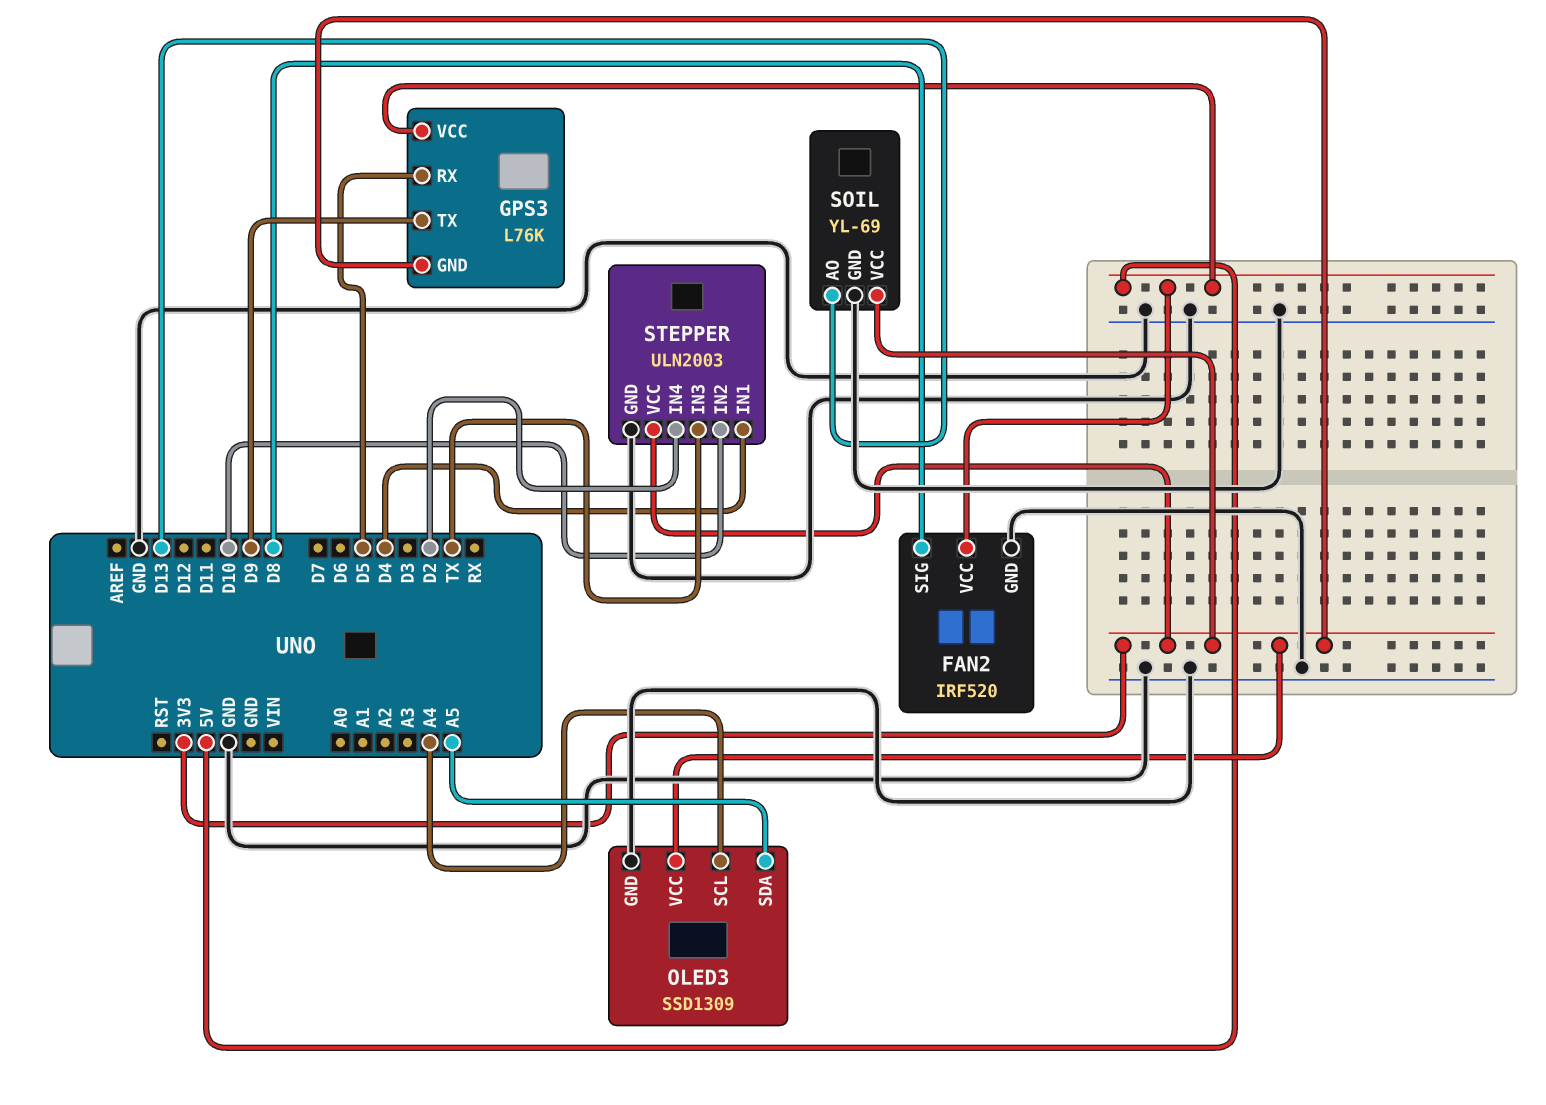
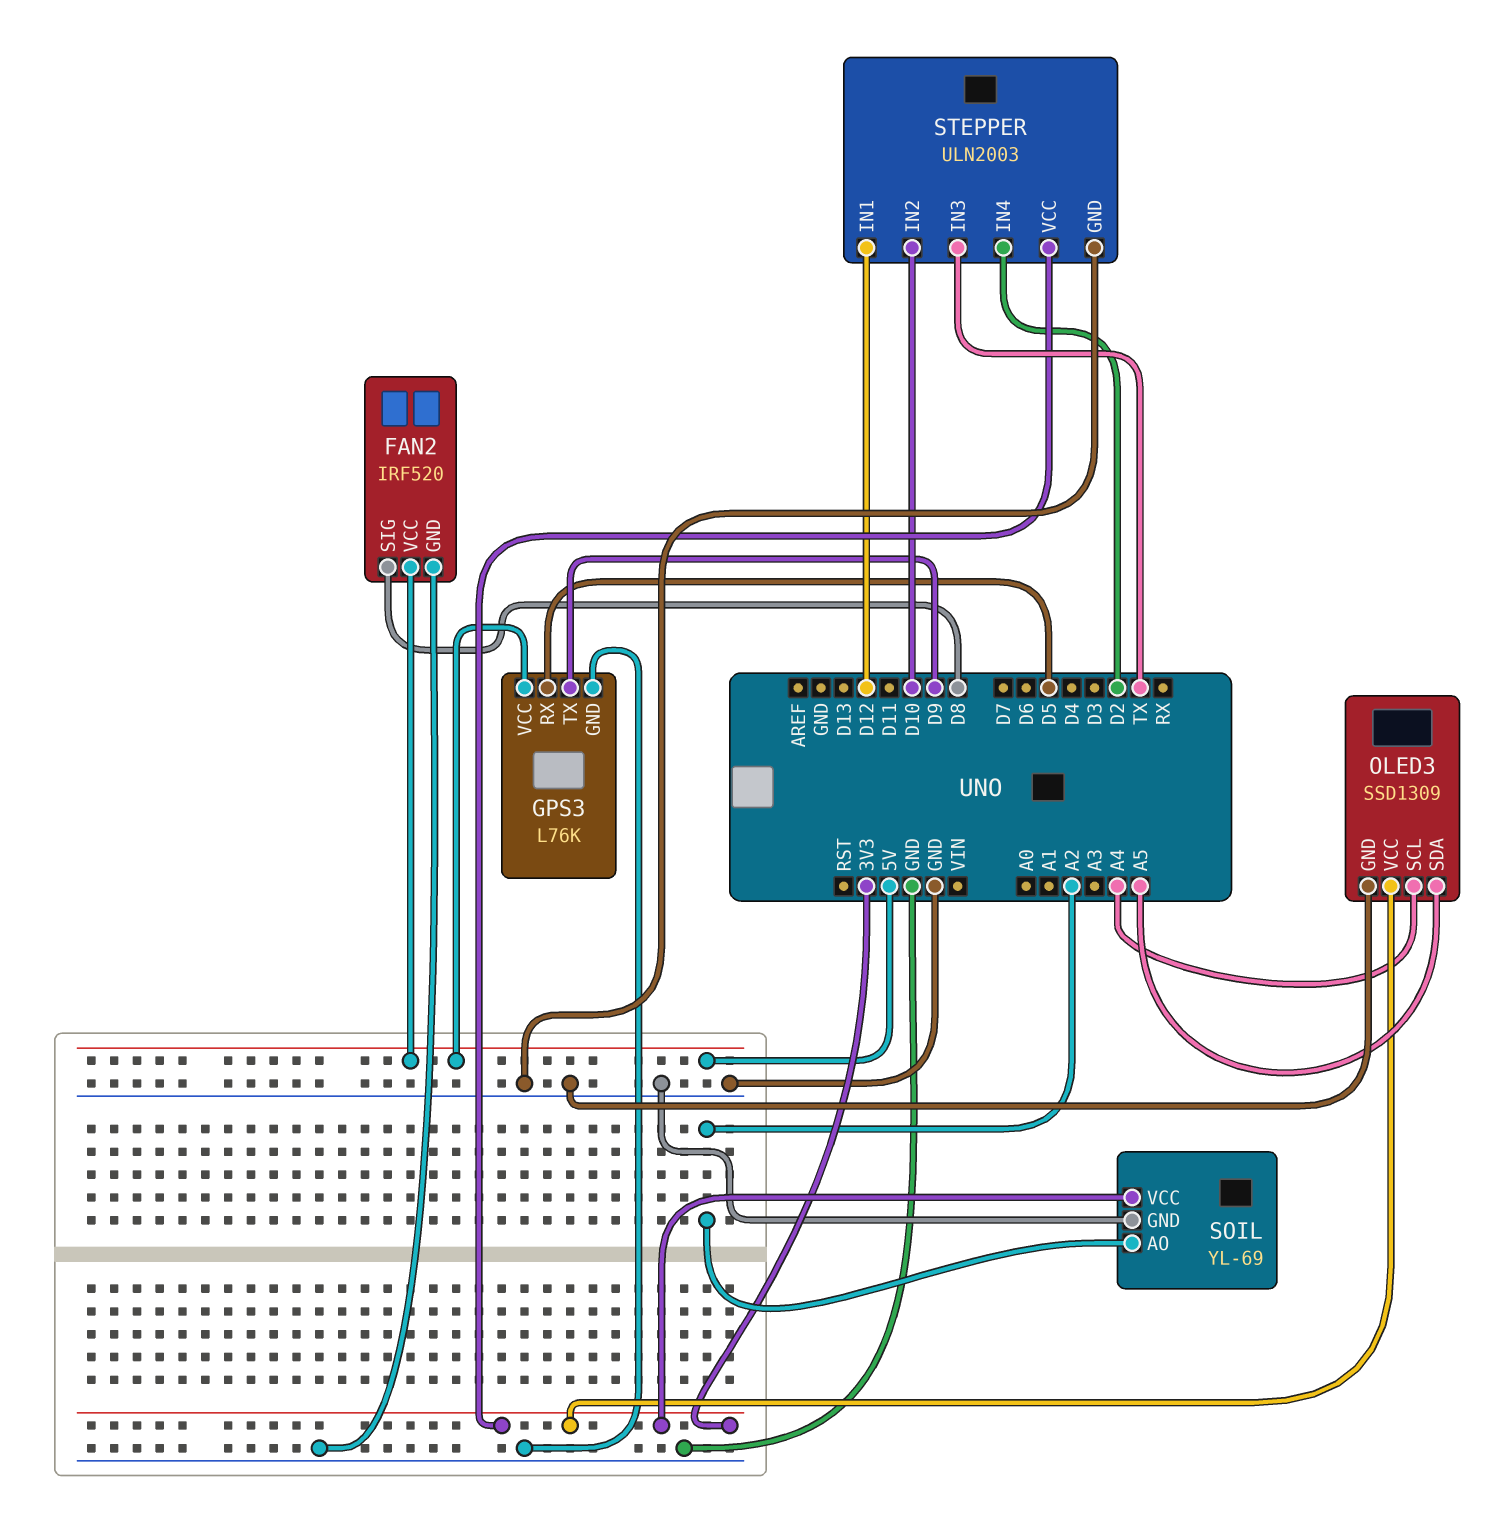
GPS3 pin GND: 3V3 -> GND
SOIL pin AO: D13 -> A2
STEPPER pin IN1: D4 -> D12

